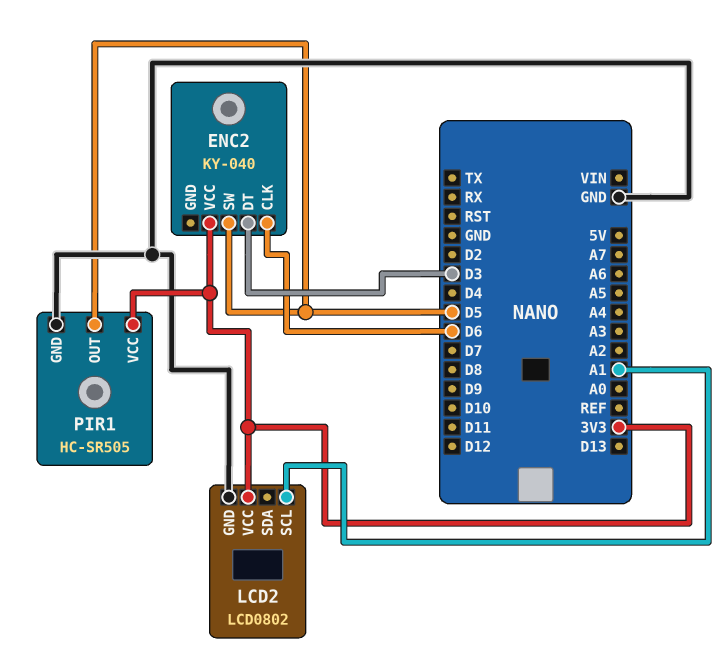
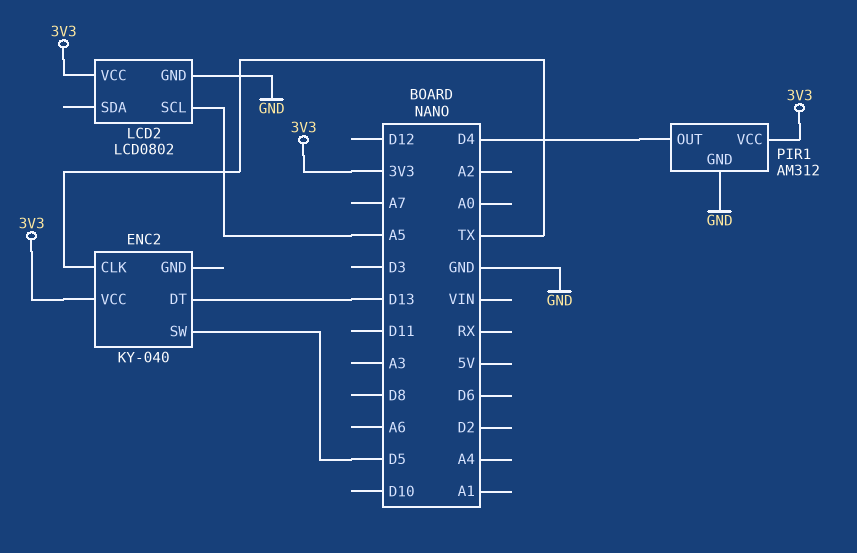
ENC2 pin CLK: D6 -> TX
ENC2 pin DT: D3 -> D13
LCD2 pin SCL: A1 -> A5
PIR1: HC-SR505 -> AM312
PIR1 pin OUT: D5 -> D4

